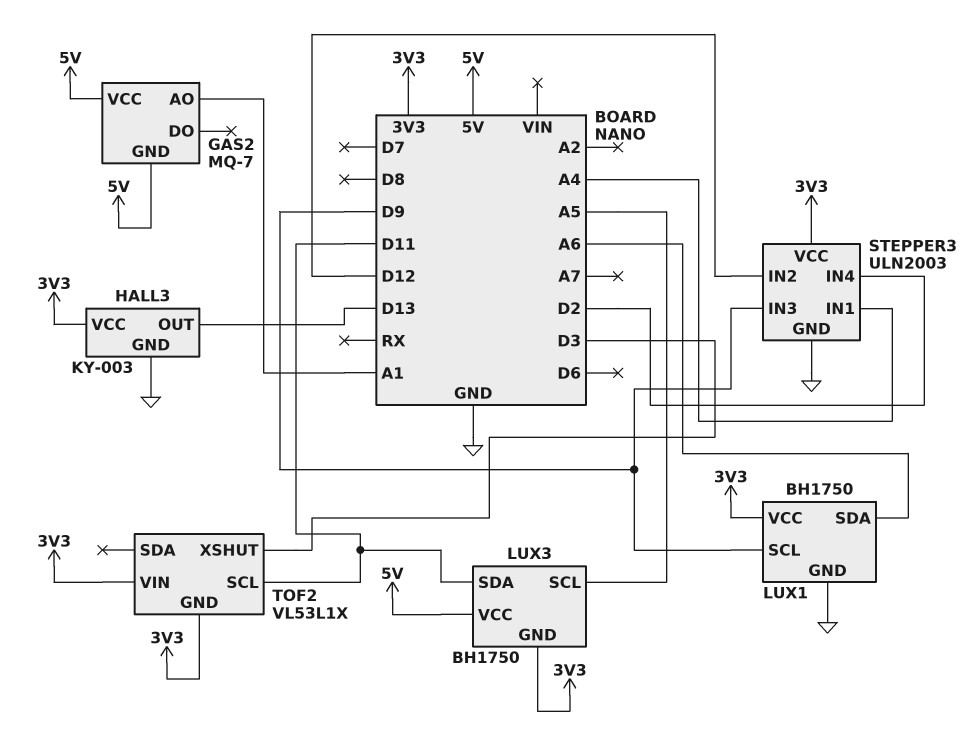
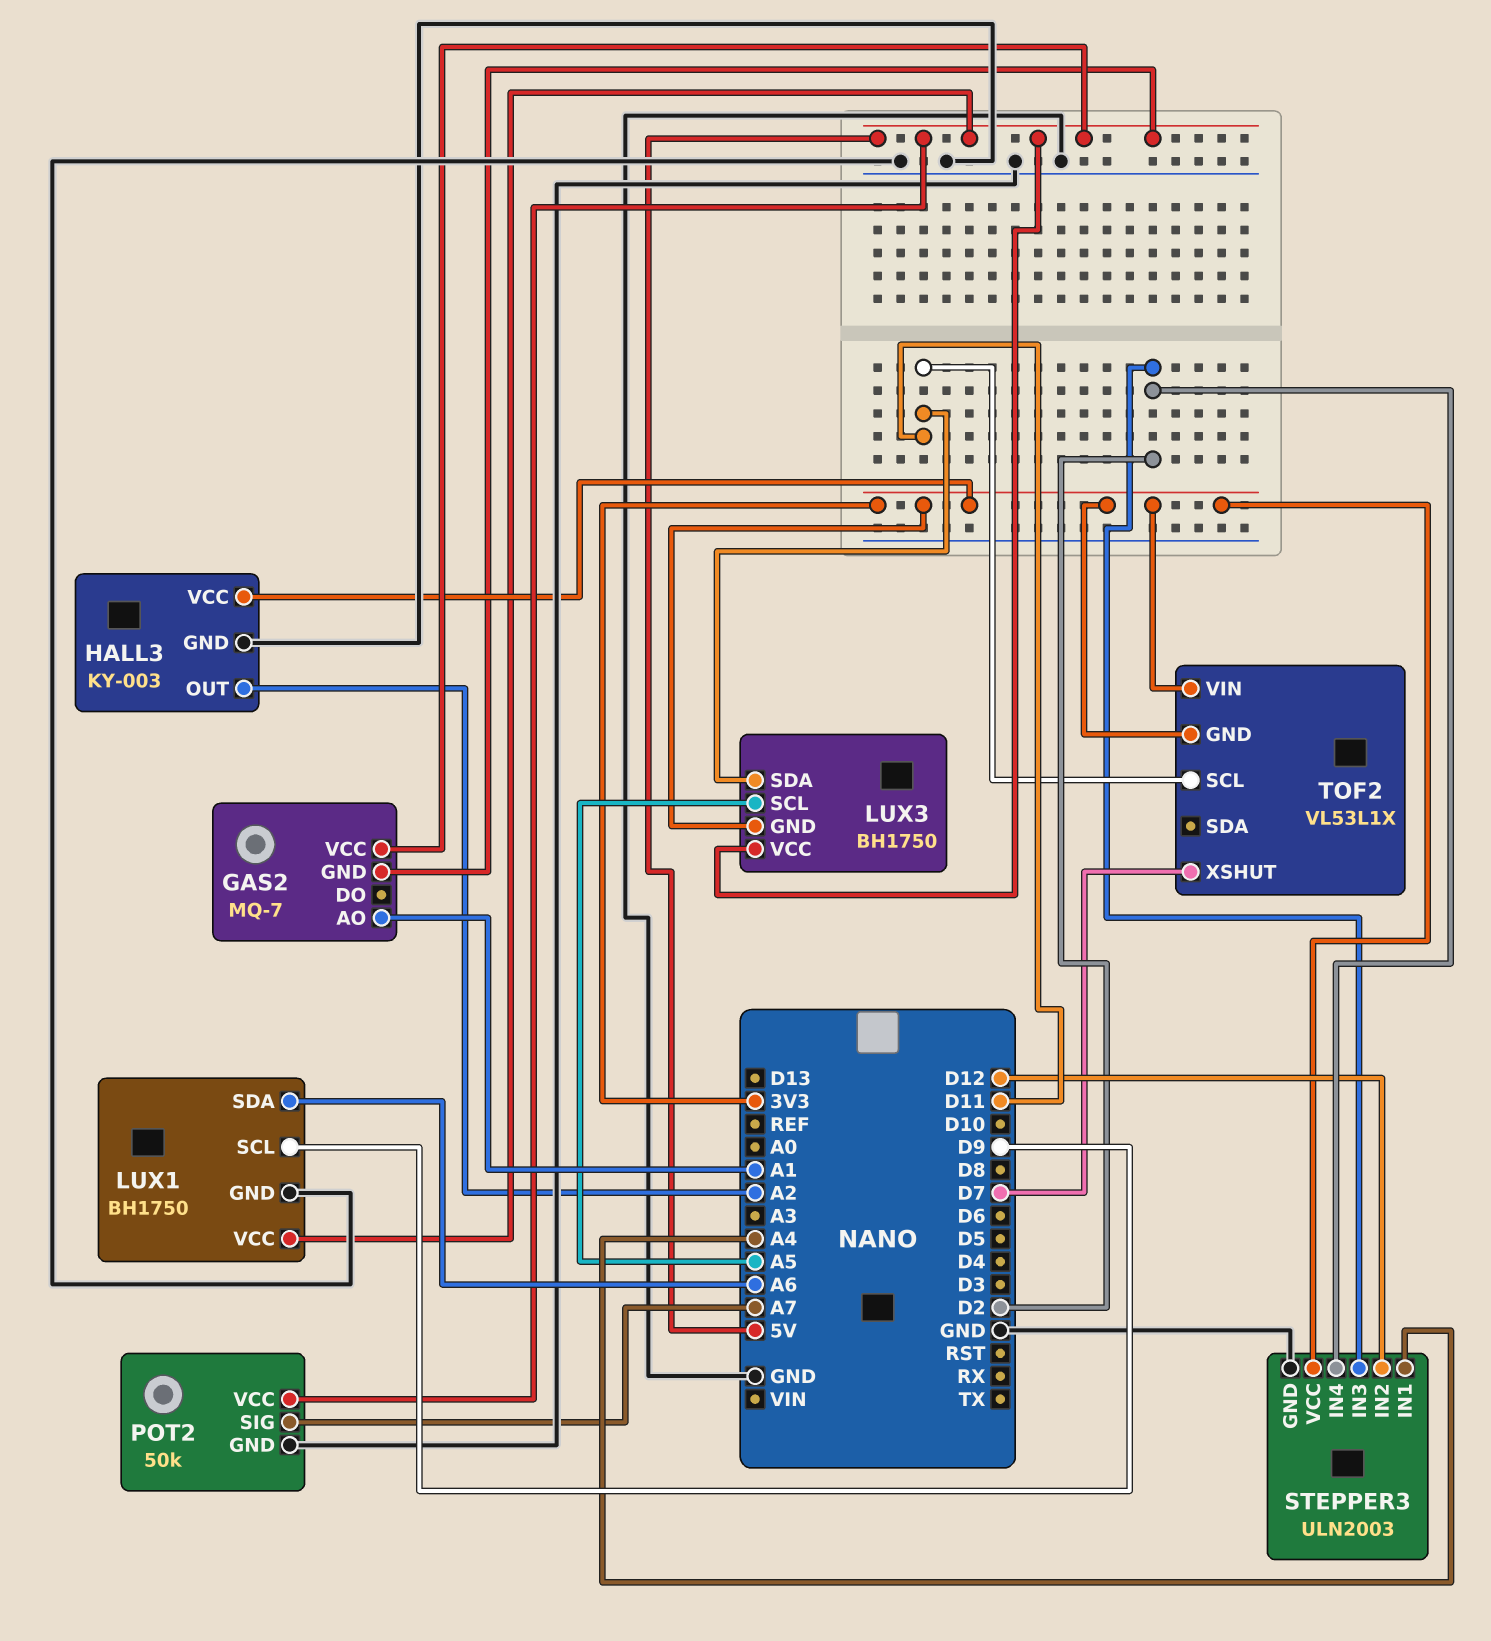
HALL3 pin OUT: D13 -> A2
LUX1 pin VCC: 3V3 -> 5V
POT2: none -> 50k
POT2 pin GND: none -> GND
POT2 pin SIG: none -> A7
POT2 pin VCC: none -> 5V
STEPPER3 pin IN3: D9 -> D2
TOF2 pin XSHUT: D3 -> D7

